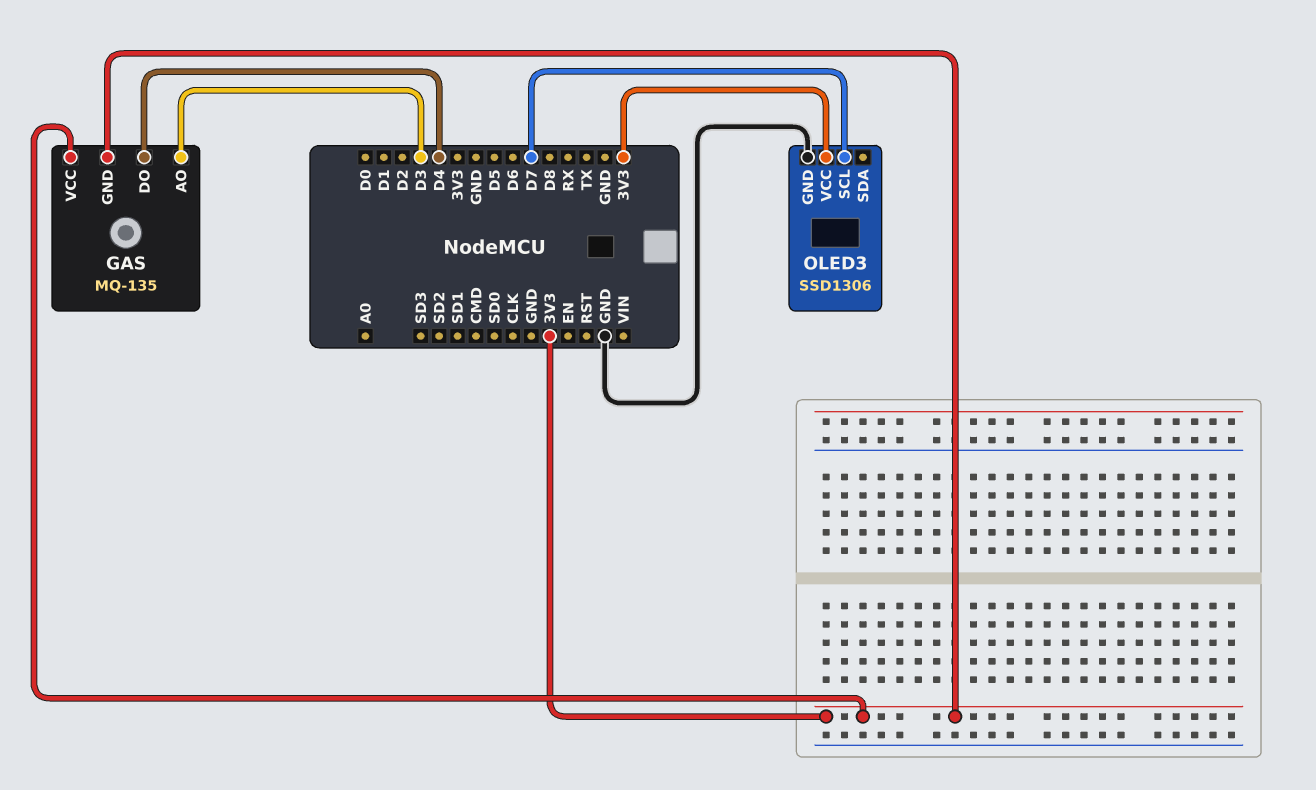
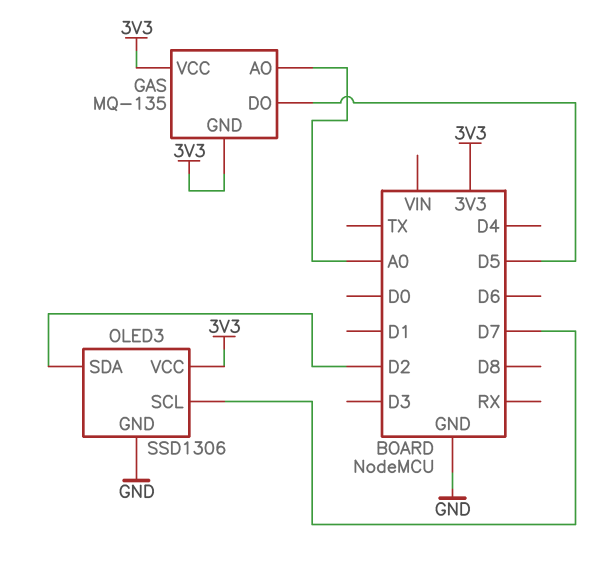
GAS pin AO: D3 -> A0
GAS pin DO: D4 -> D5
OLED3 pin SDA: none -> D2

